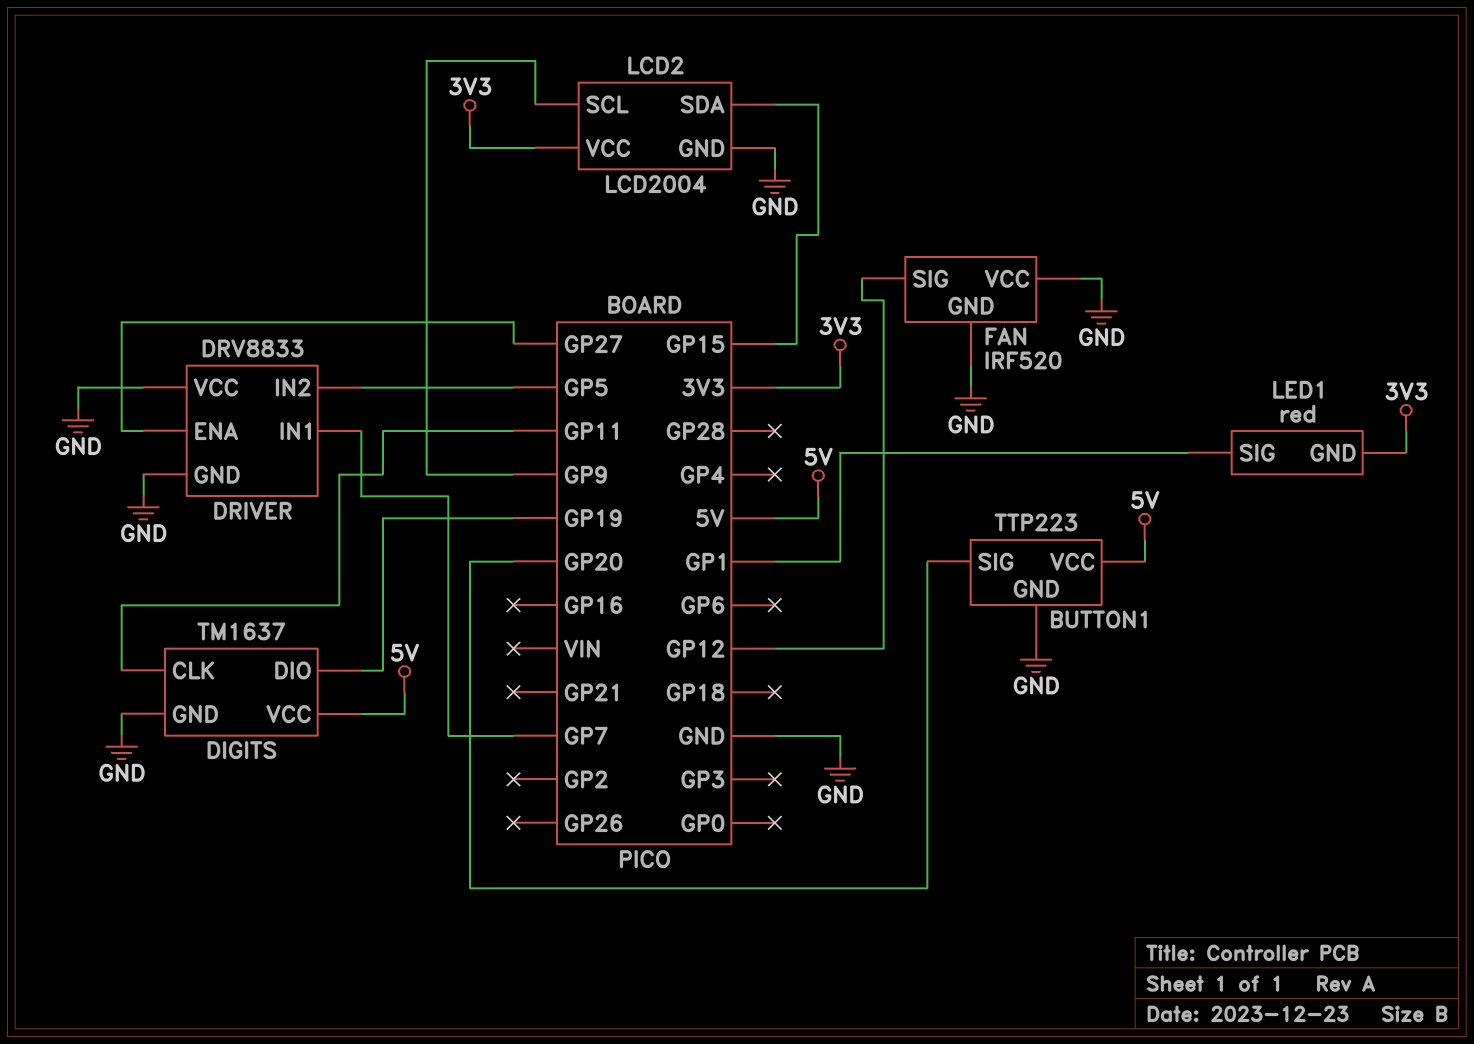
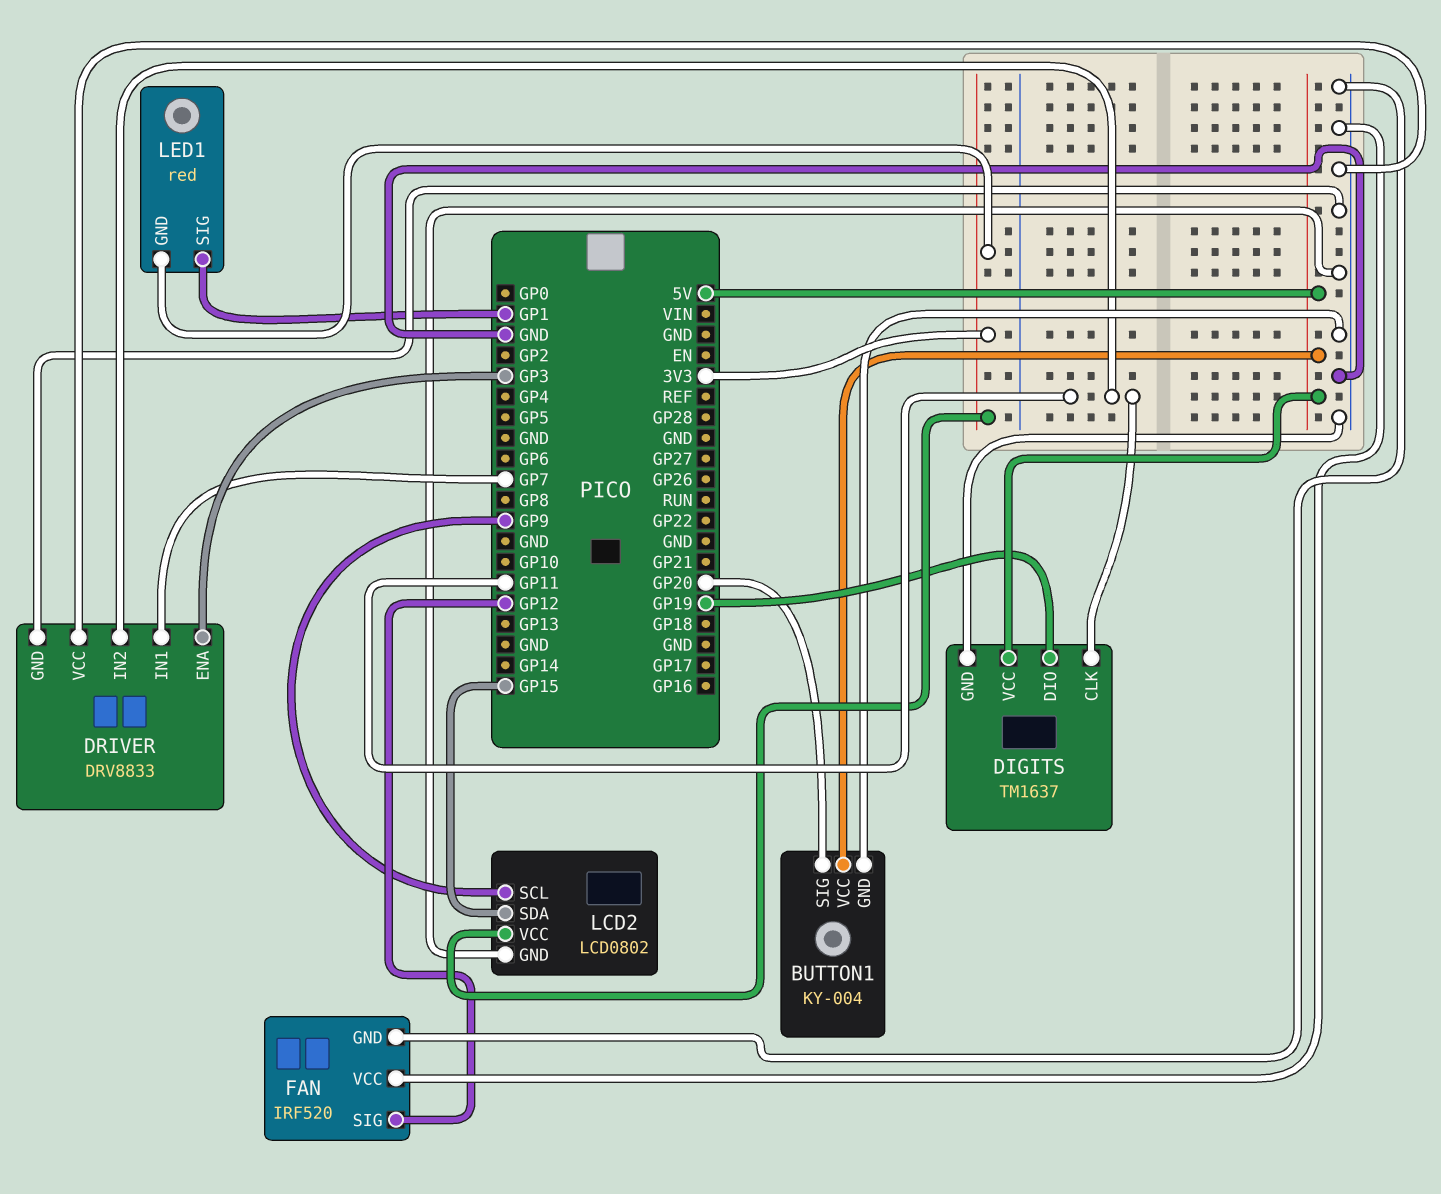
BUTTON1: TTP223 -> KY-004
DRIVER pin ENA: GP27 -> GP3
DRIVER pin IN2: GP5 -> GP11
LCD2: LCD2004 -> LCD0802

